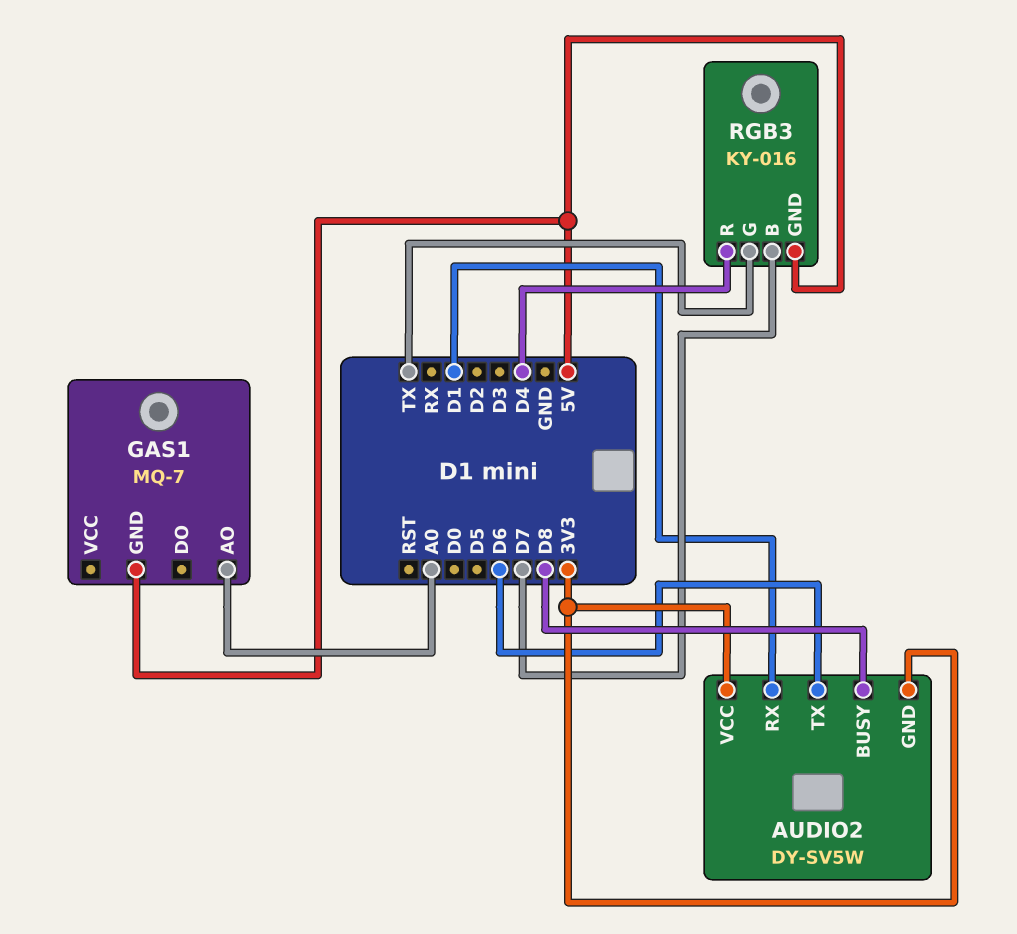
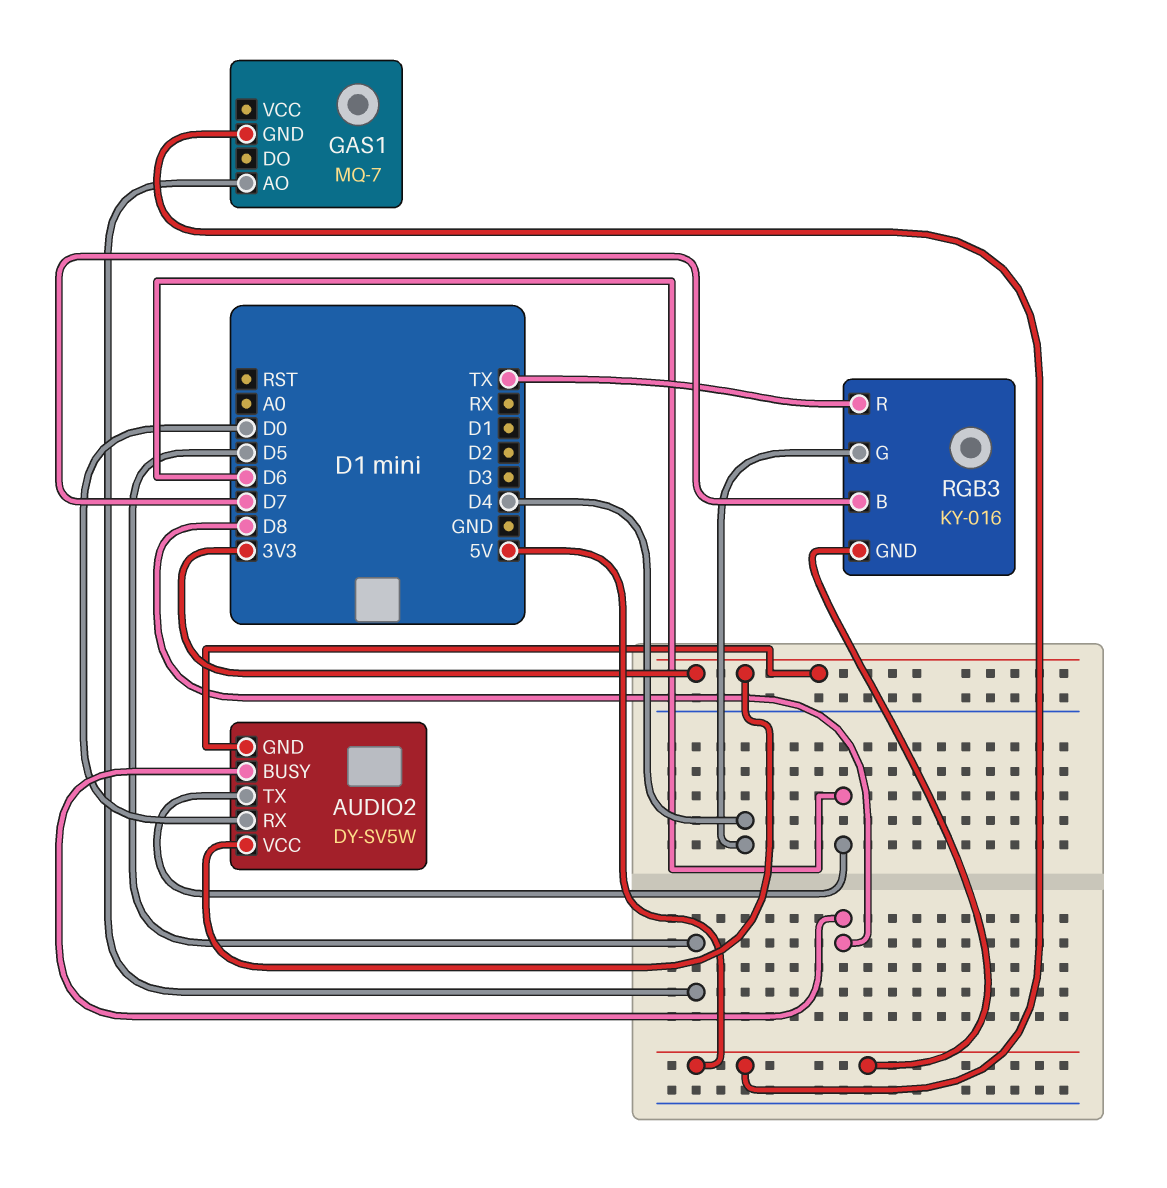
AUDIO2 pin RX: D1 -> D0
GAS1 pin AO: A0 -> D5
RGB3 pin G: TX -> D4
RGB3 pin R: D4 -> TX

